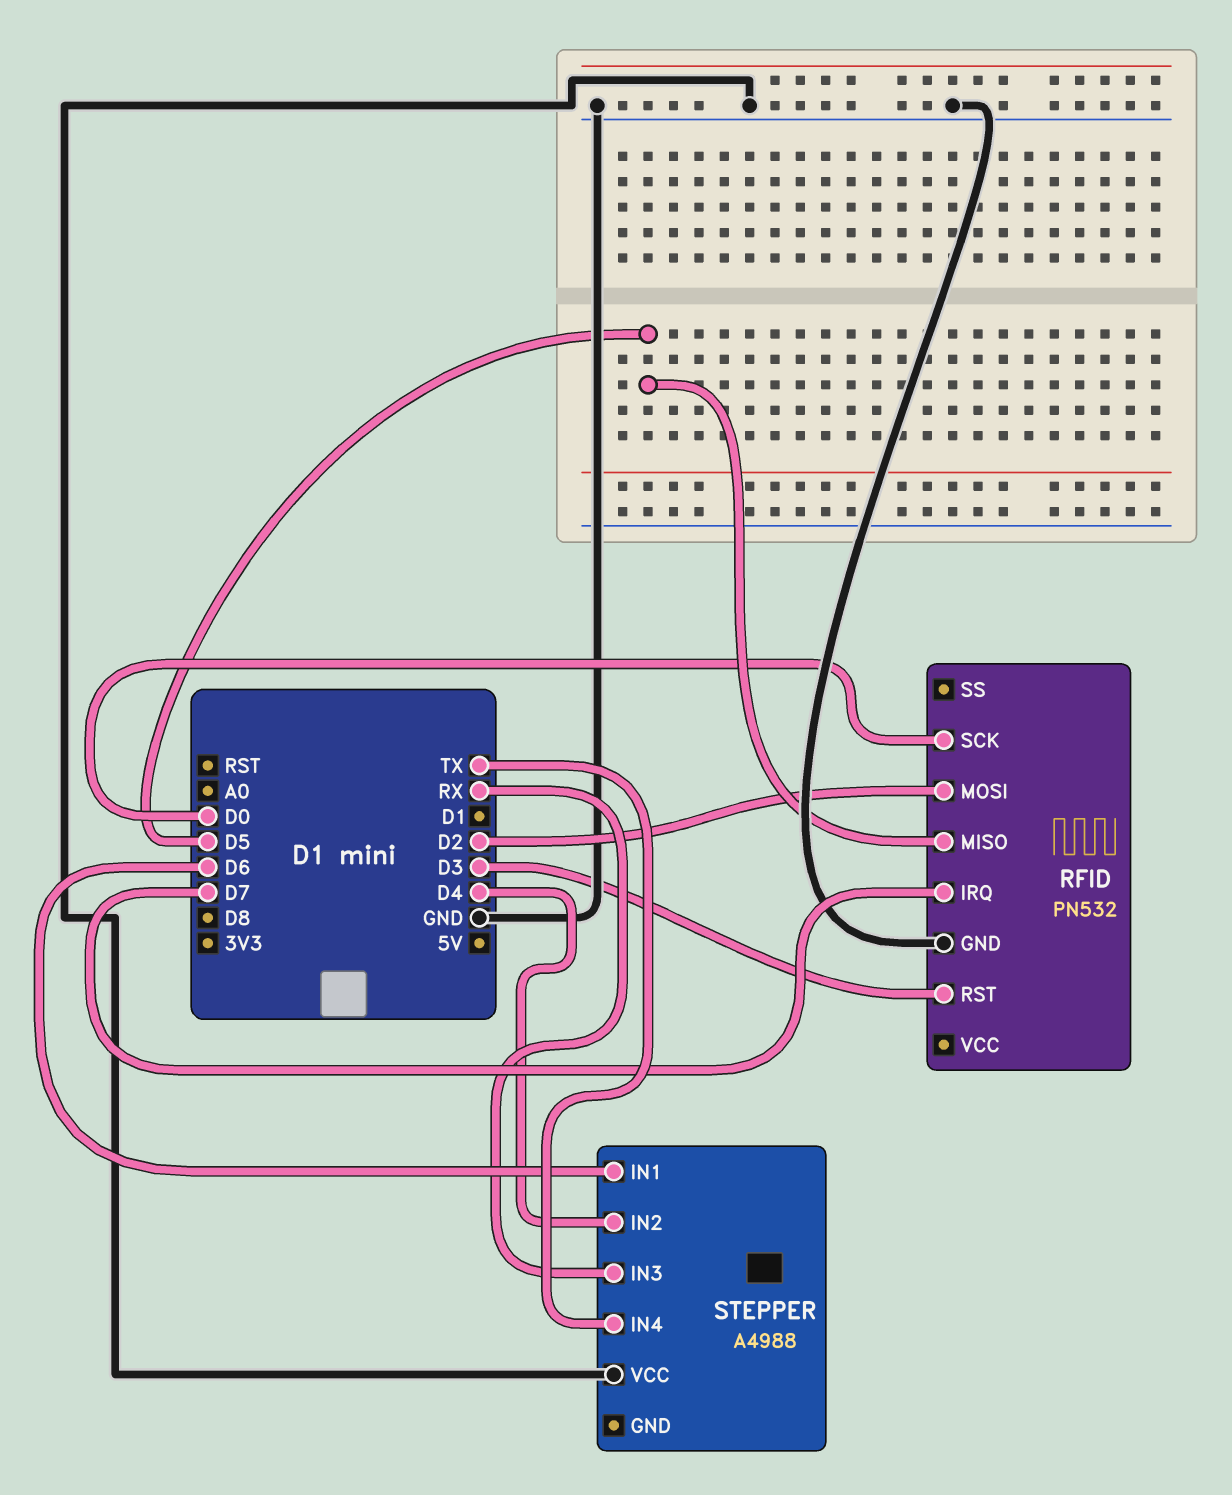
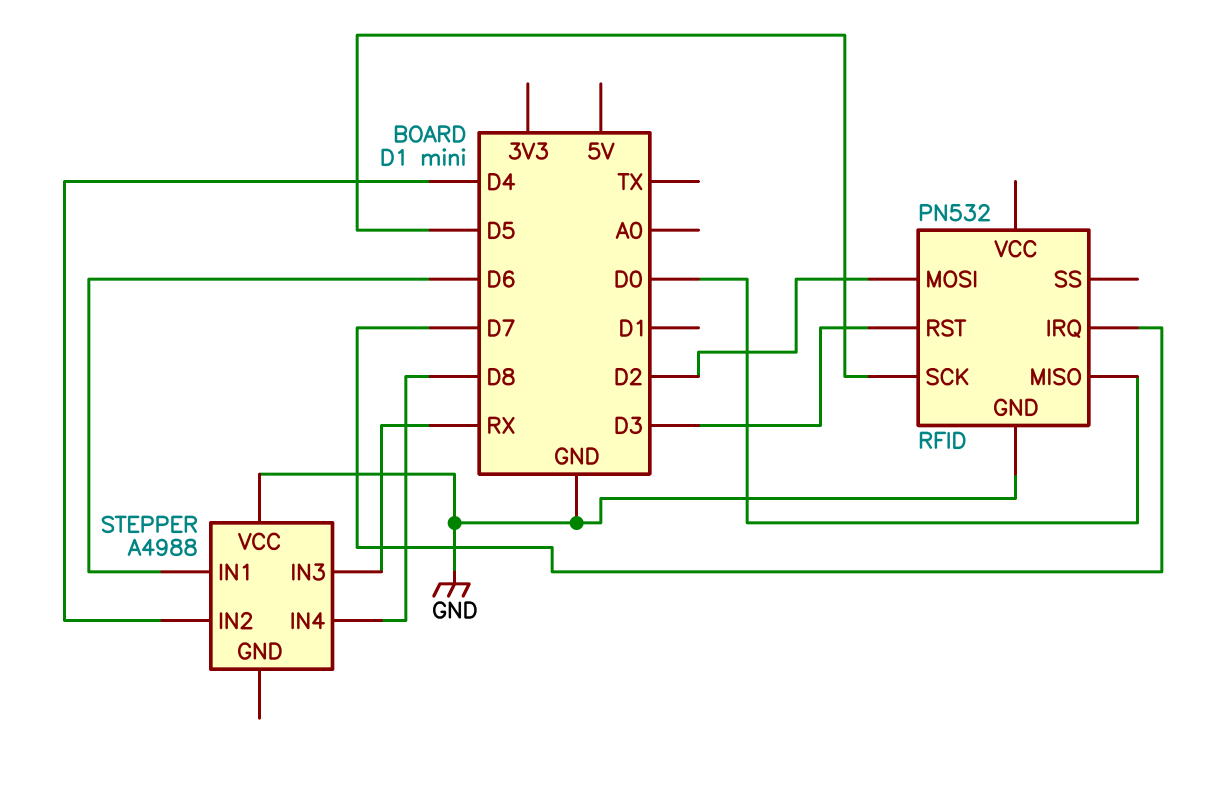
RFID pin MISO: D5 -> D0
RFID pin SCK: D0 -> D5
STEPPER pin IN4: TX -> D8

